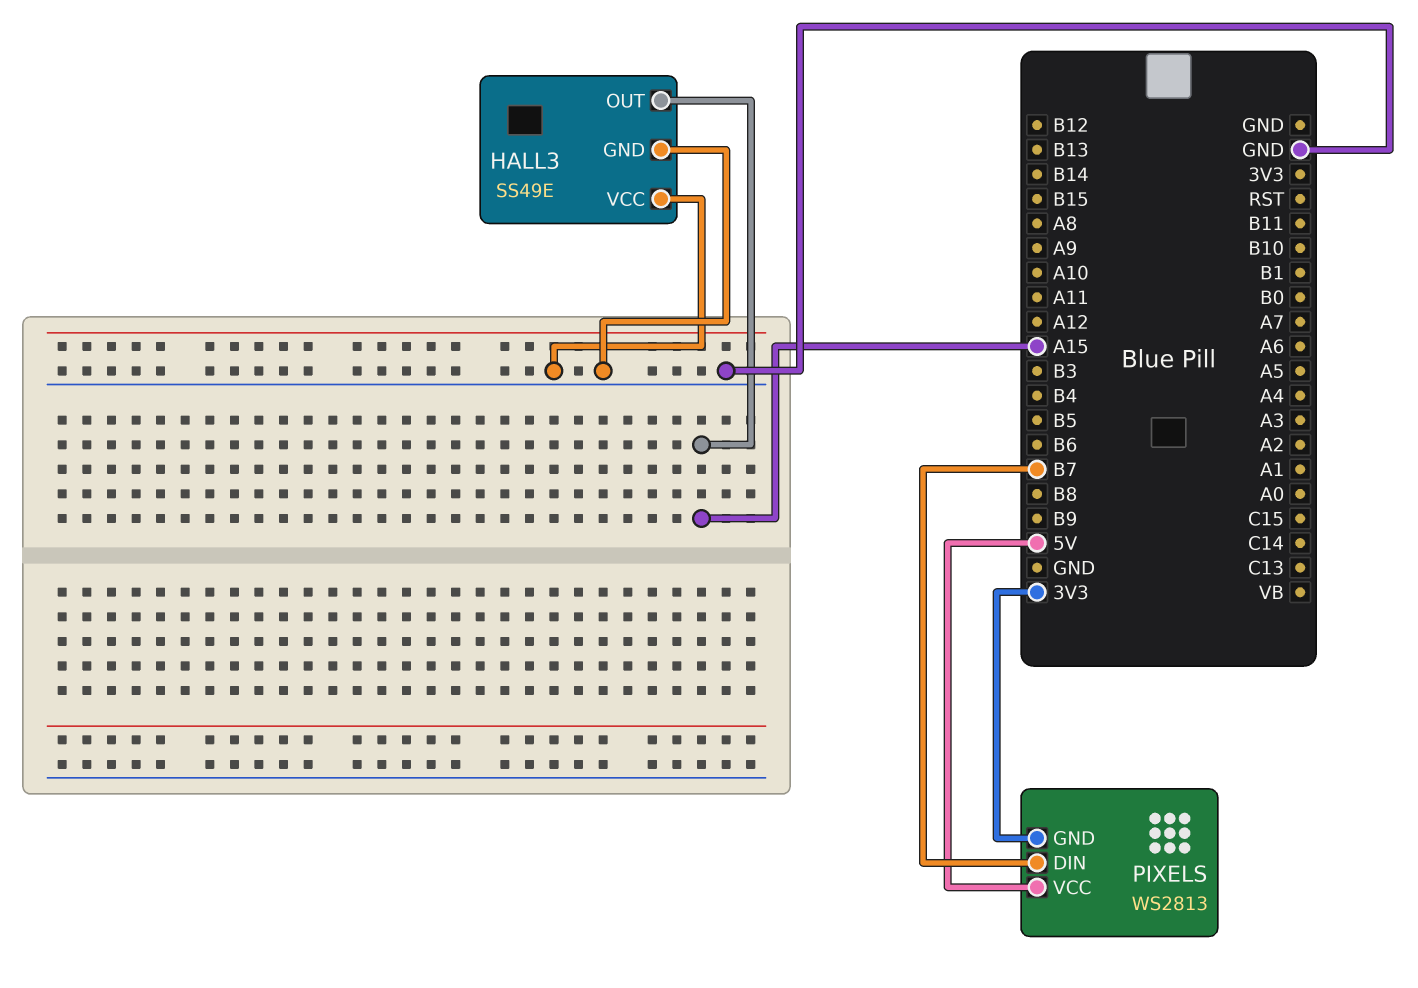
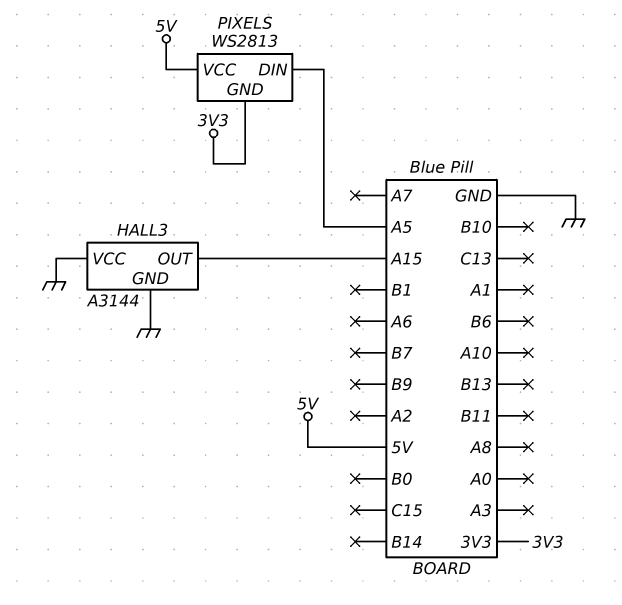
HALL3: SS49E -> A3144
PIXELS pin DIN: B7 -> A5

